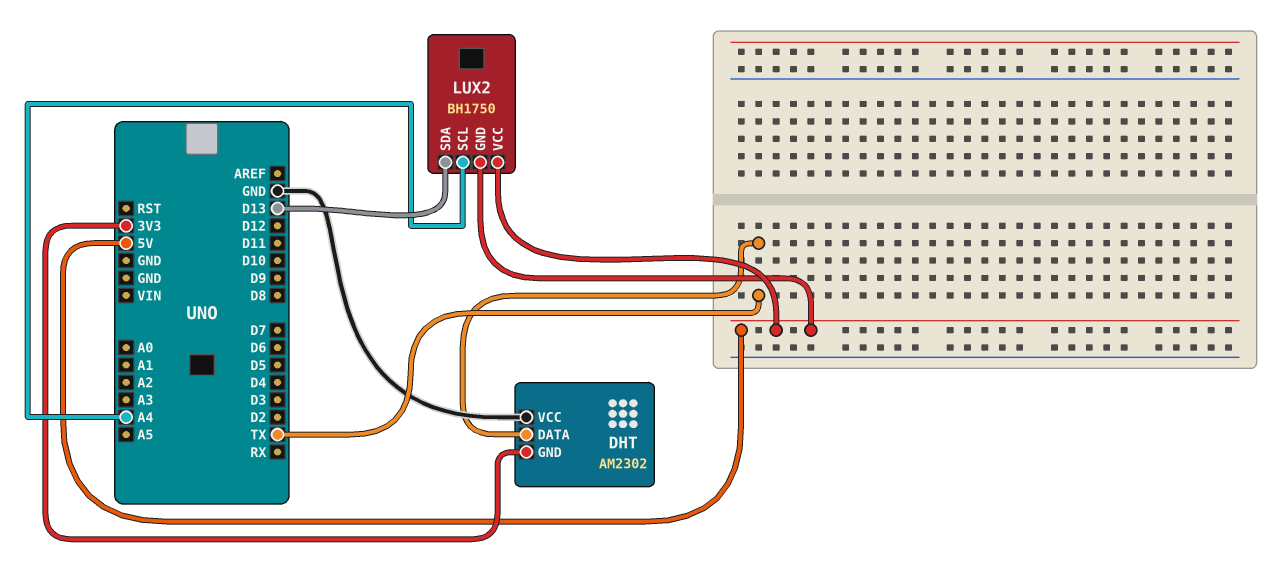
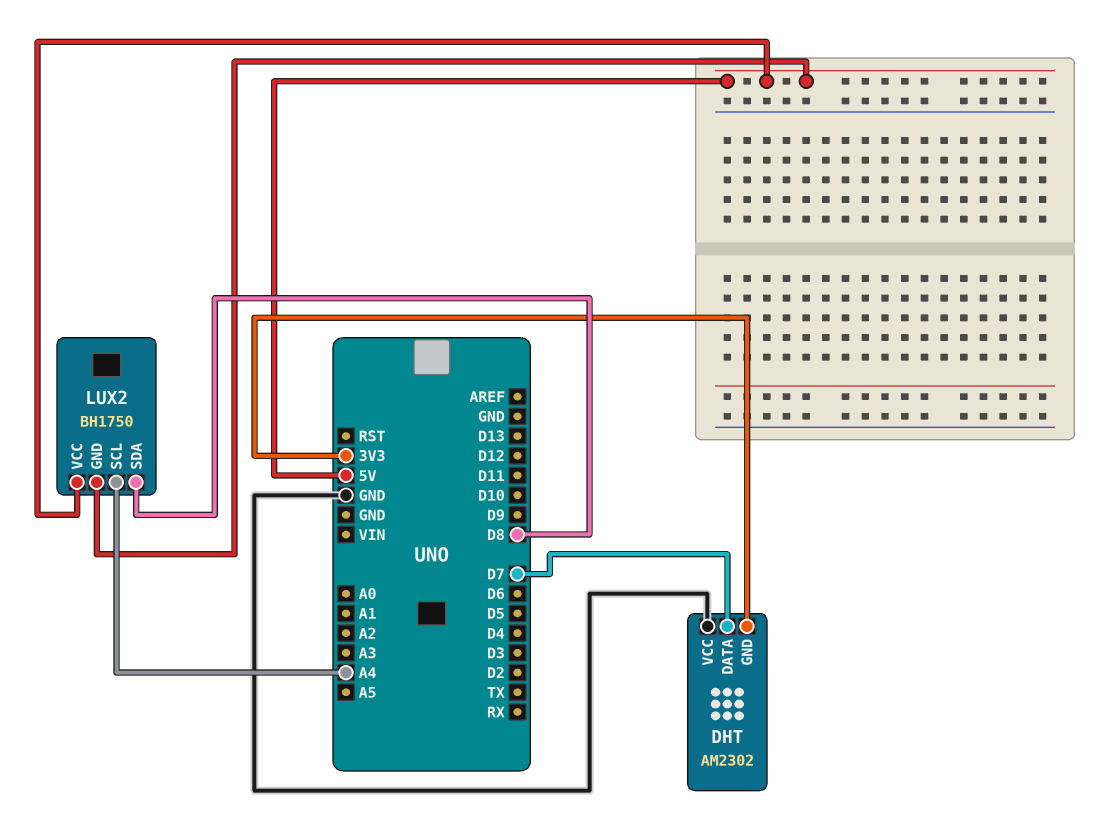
DHT pin DATA: TX -> D7
LUX2 pin SDA: D13 -> D8

